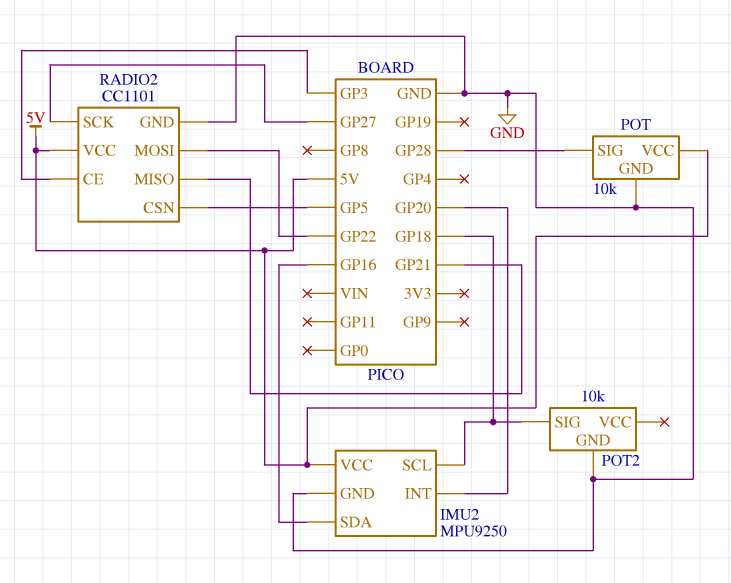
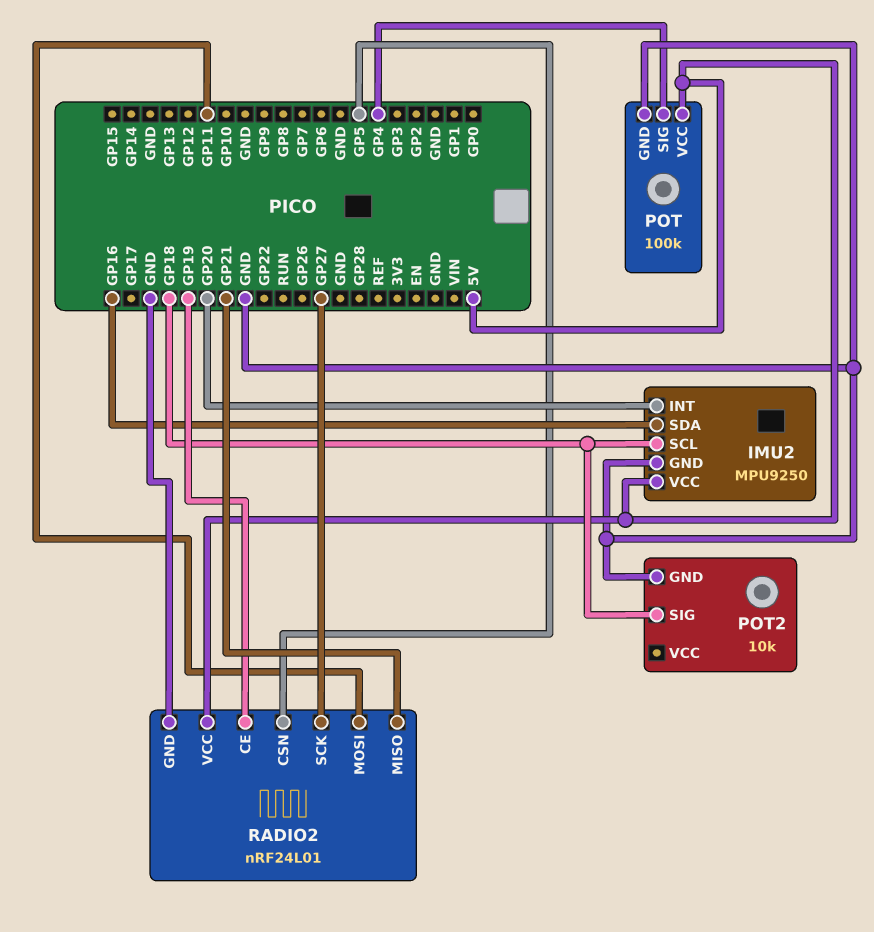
POT: 10k -> 100k
POT pin SIG: GP28 -> GP4
RADIO2: CC1101 -> nRF24L01
RADIO2 pin CE: GP3 -> GP19
RADIO2 pin MOSI: GP22 -> GP11

